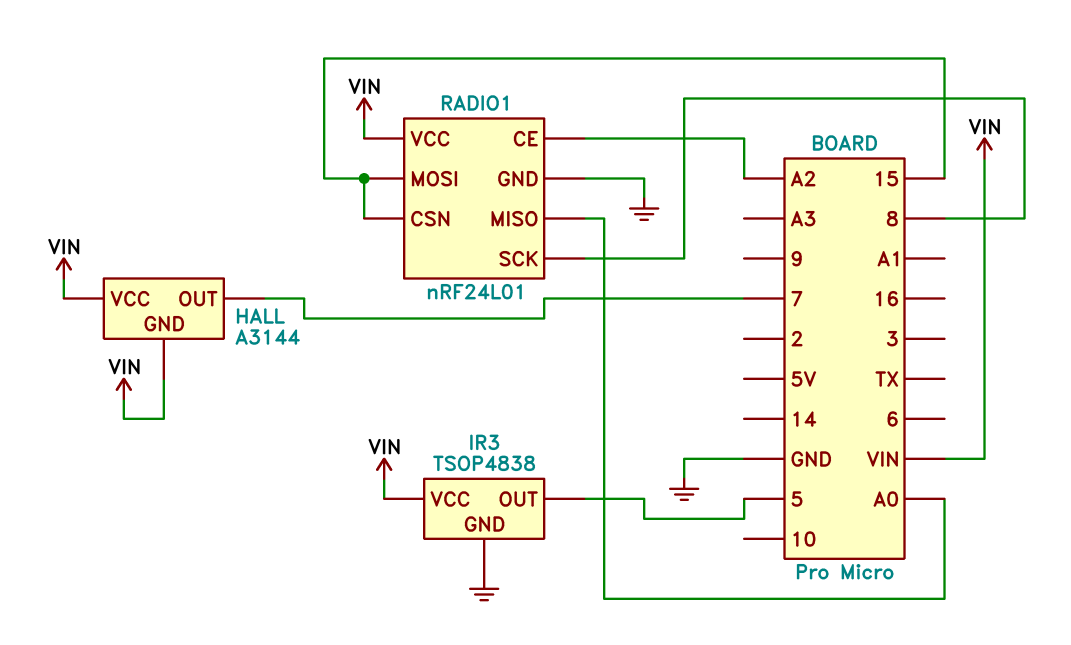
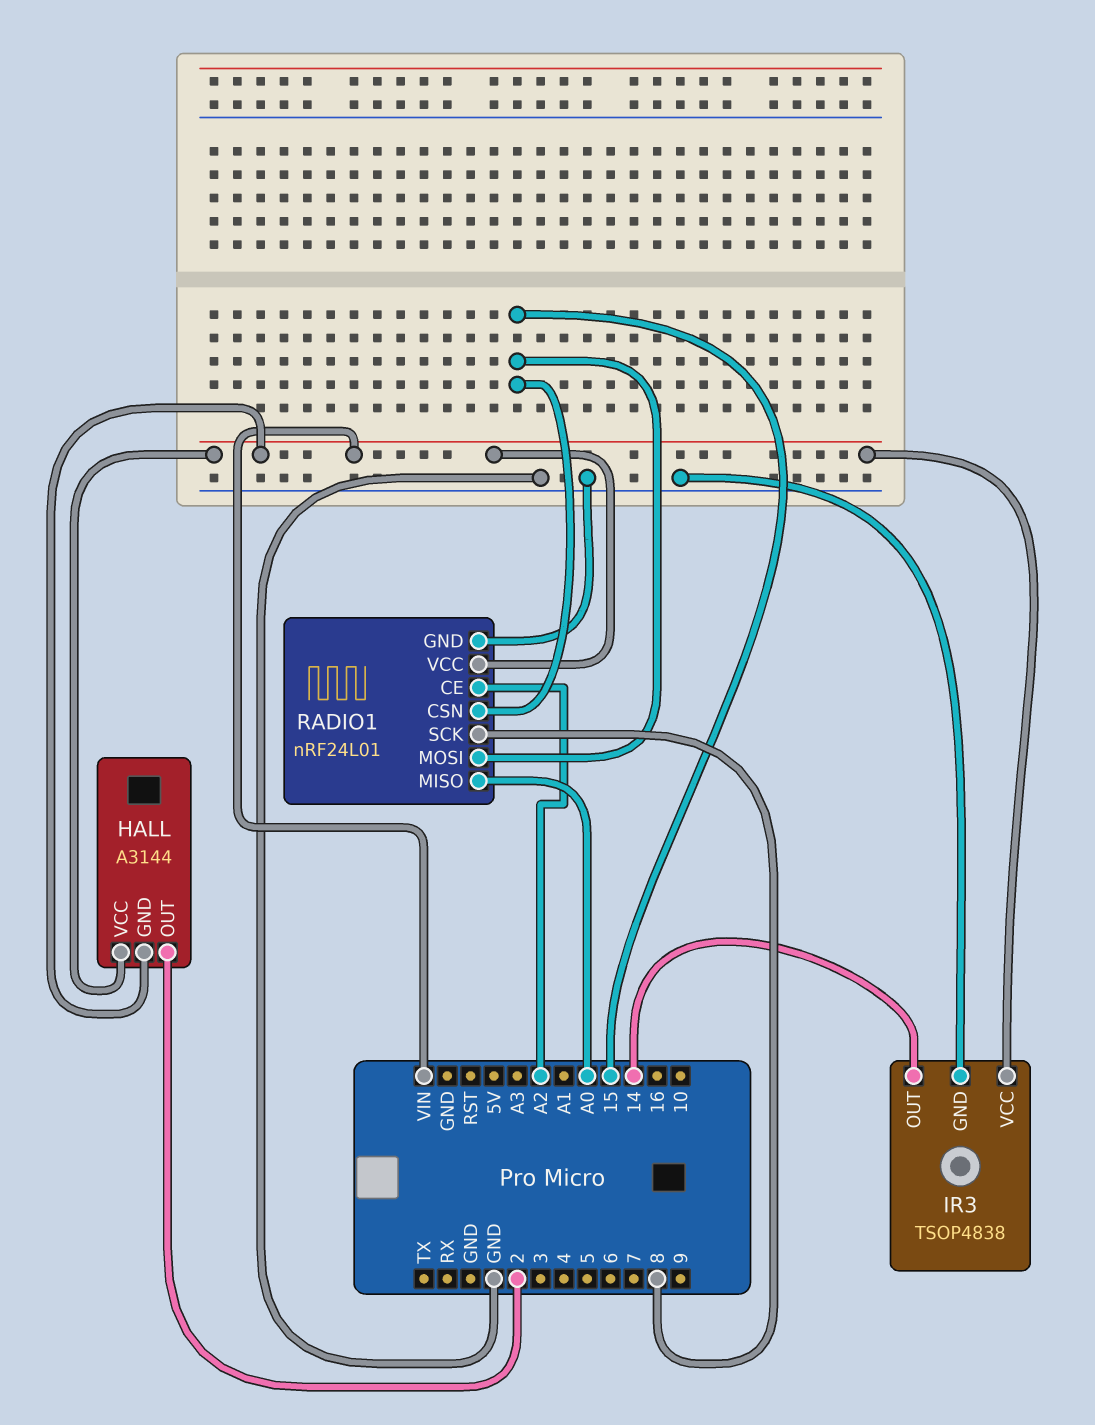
HALL pin OUT: 7 -> 2
IR3 pin OUT: 5 -> 14

